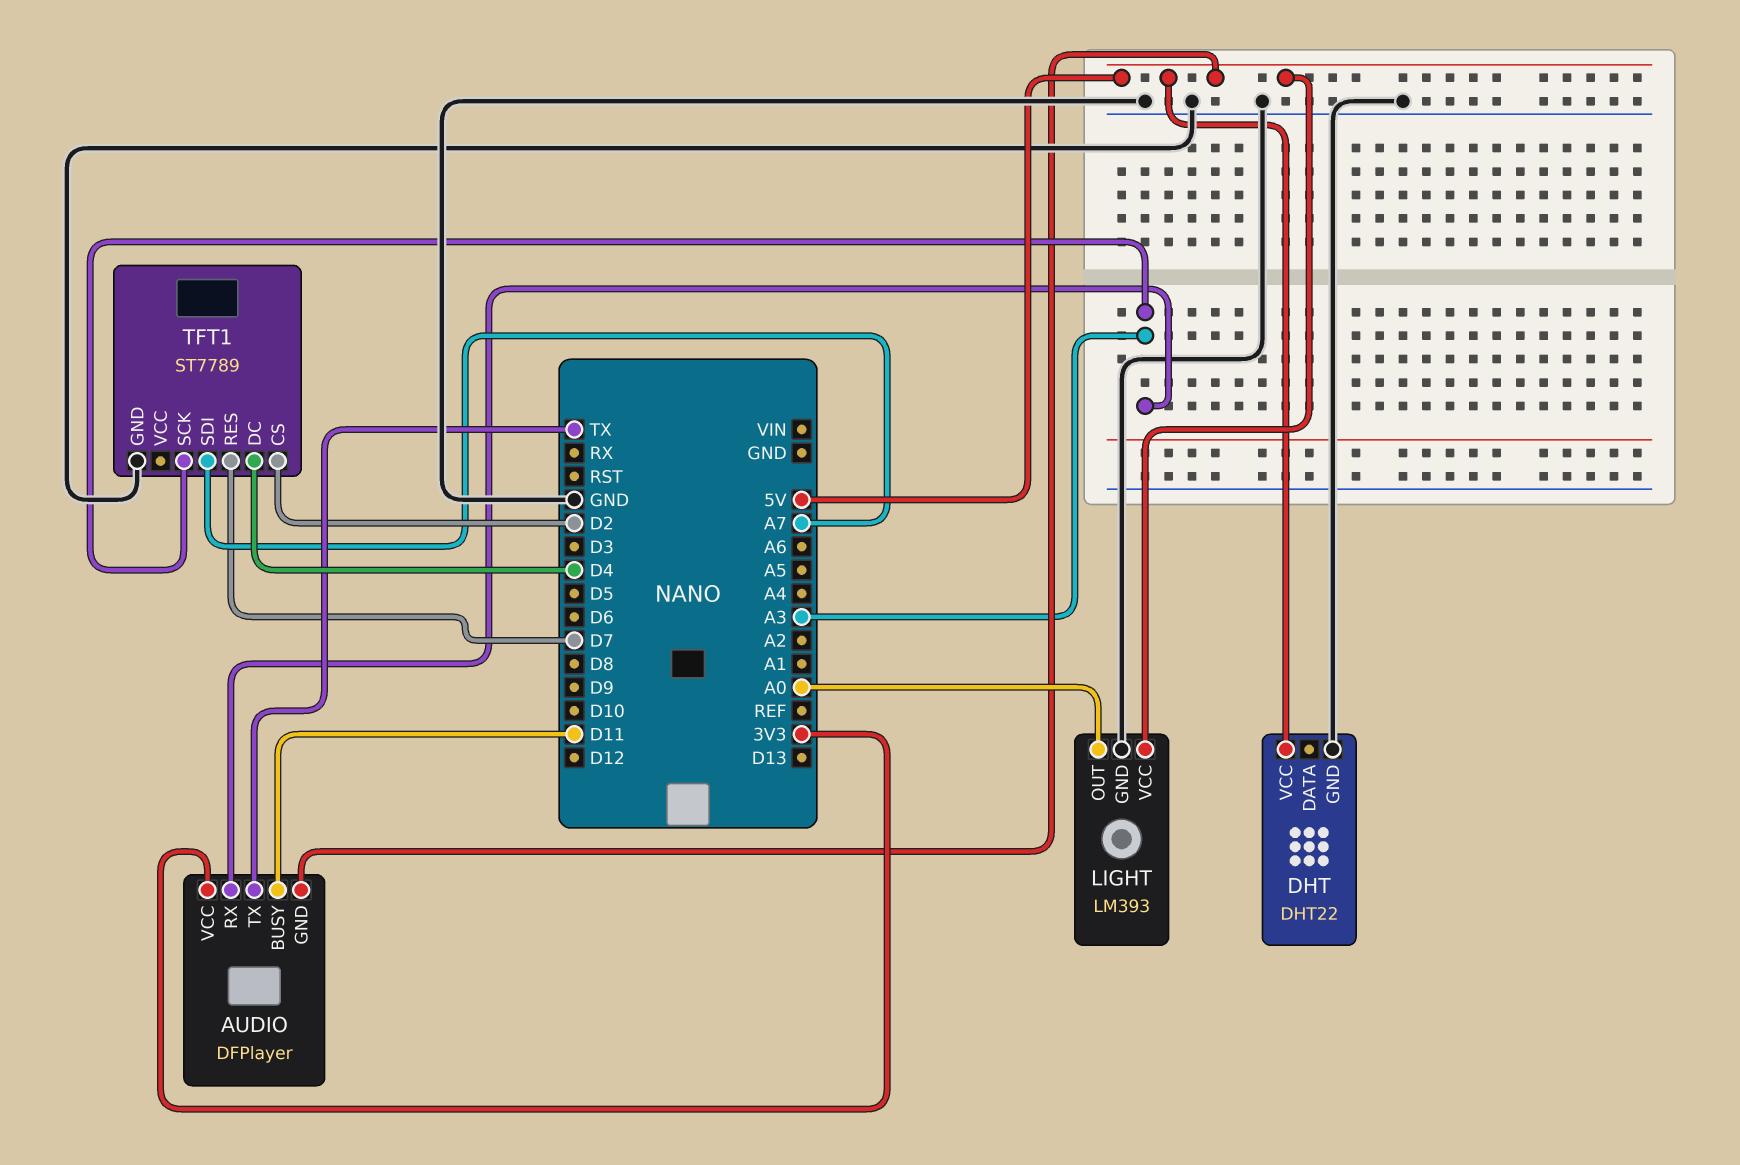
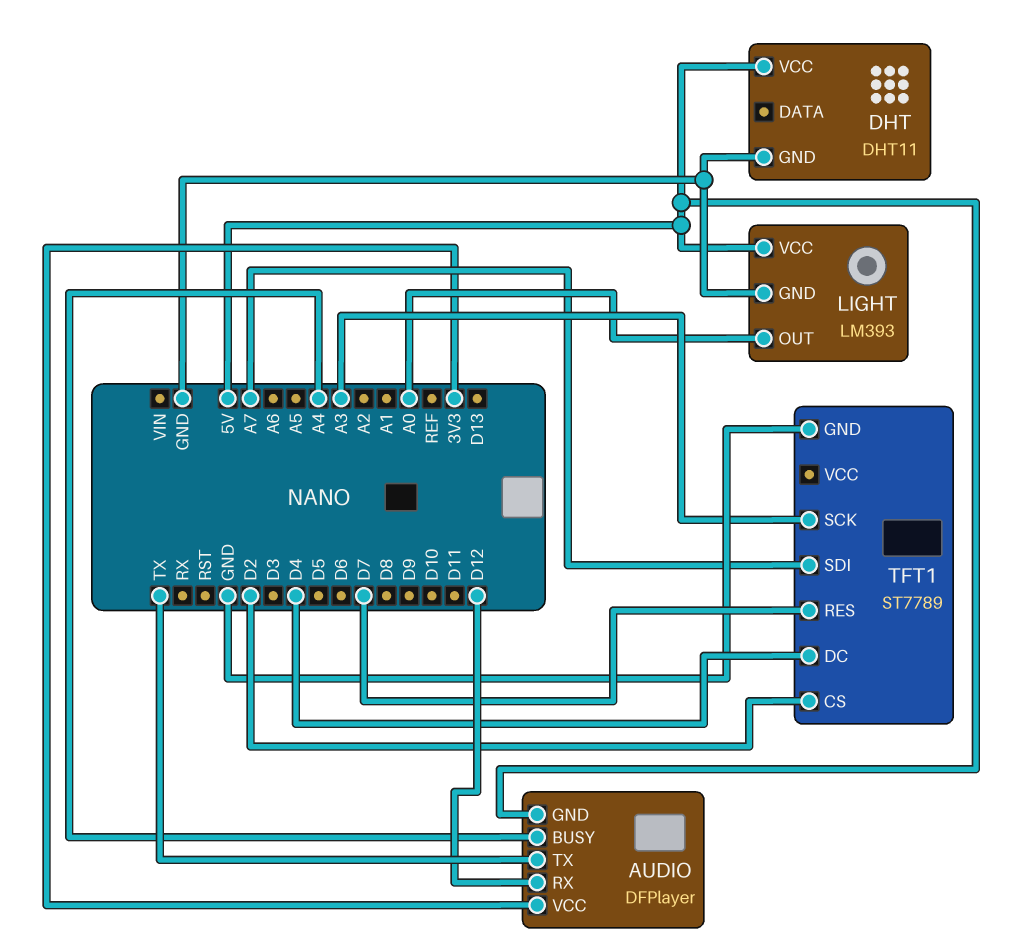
AUDIO pin BUSY: D11 -> A4
AUDIO pin RX: A3 -> D12
DHT: DHT22 -> DHT11

